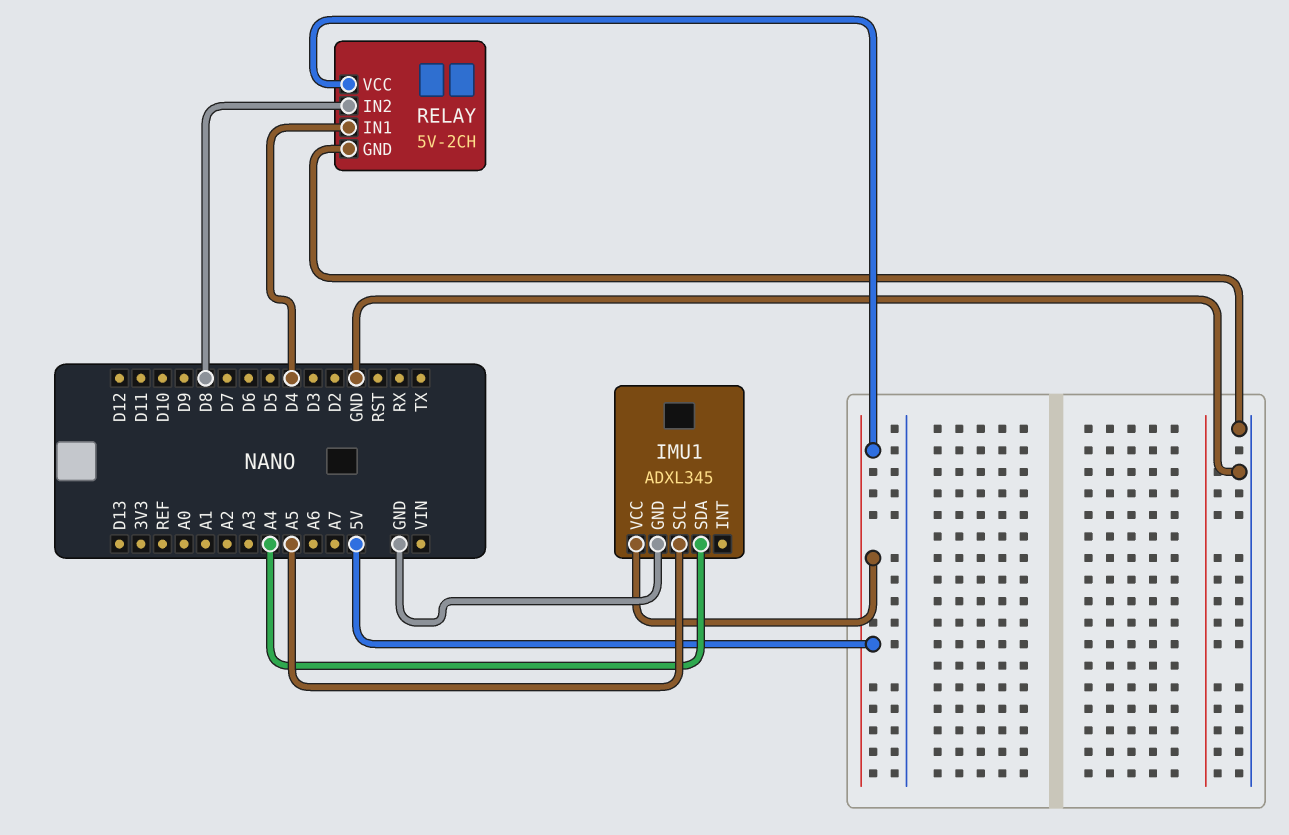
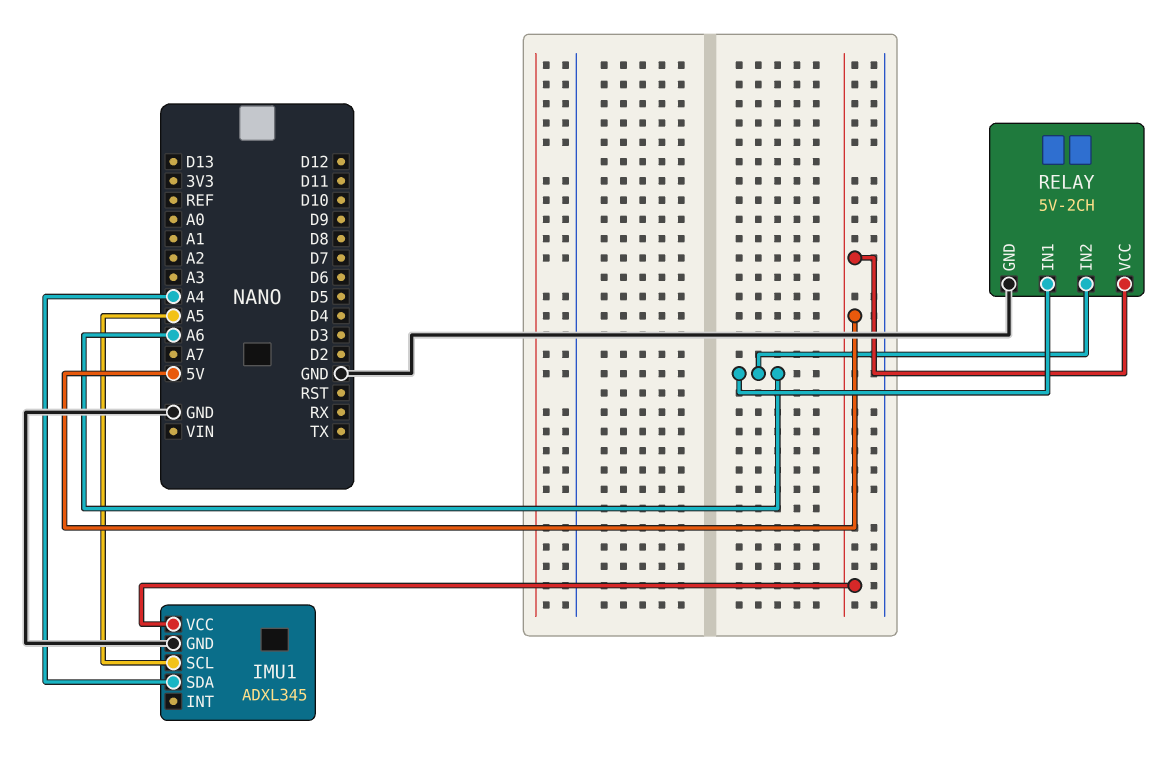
RELAY pin IN1: D4 -> A6
RELAY pin IN2: D8 -> A6

